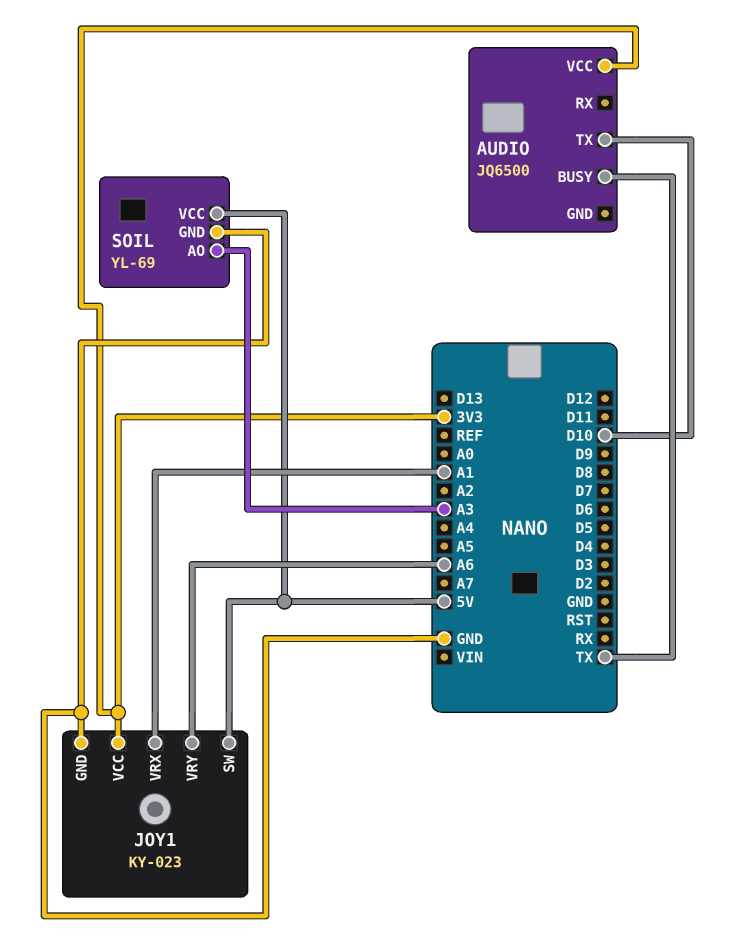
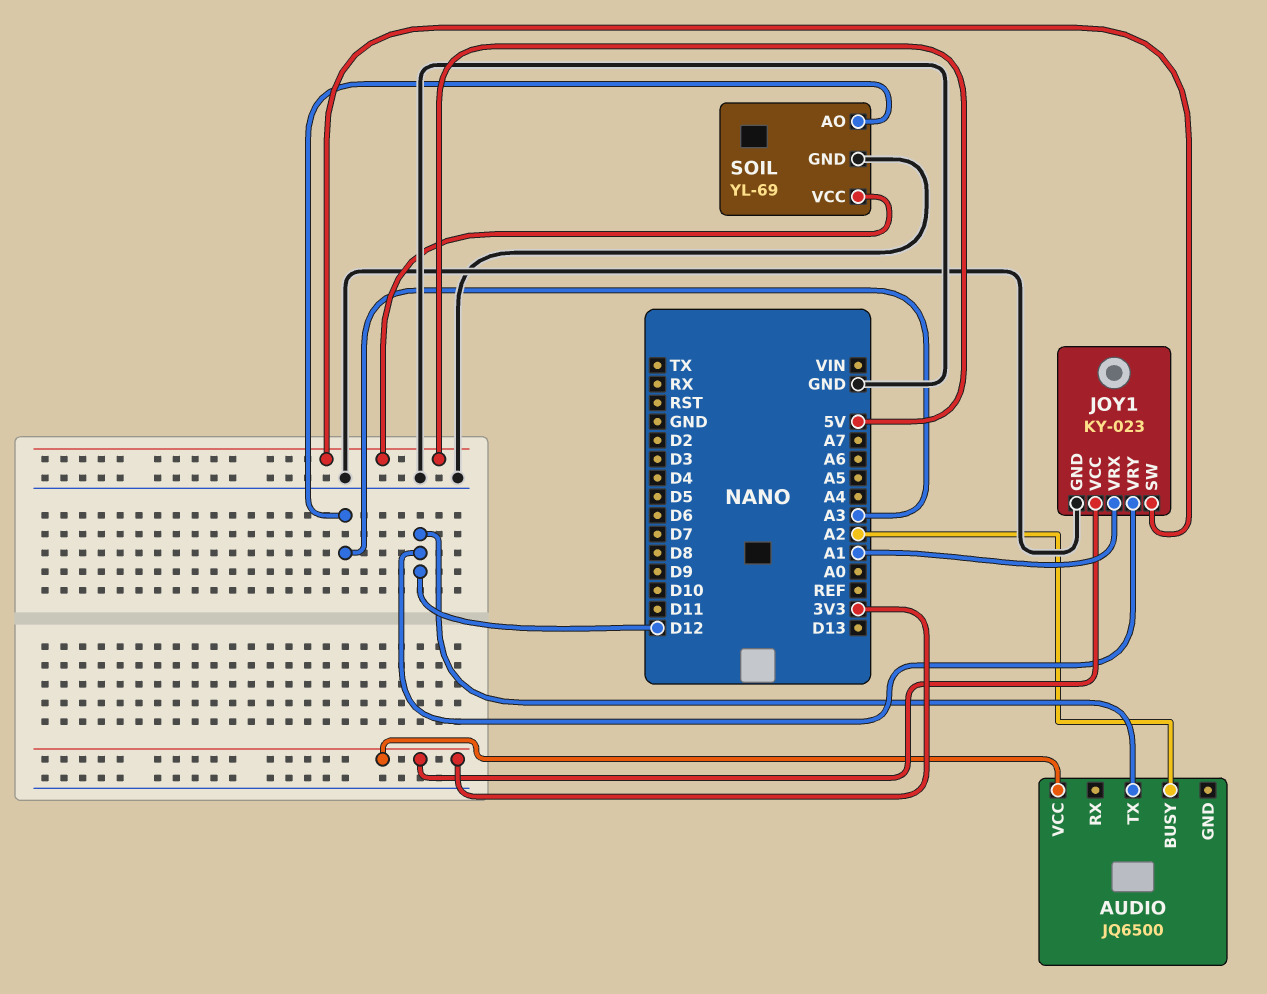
AUDIO pin BUSY: TX -> A2
AUDIO pin TX: D10 -> D12
JOY1 pin VRY: A6 -> D12

